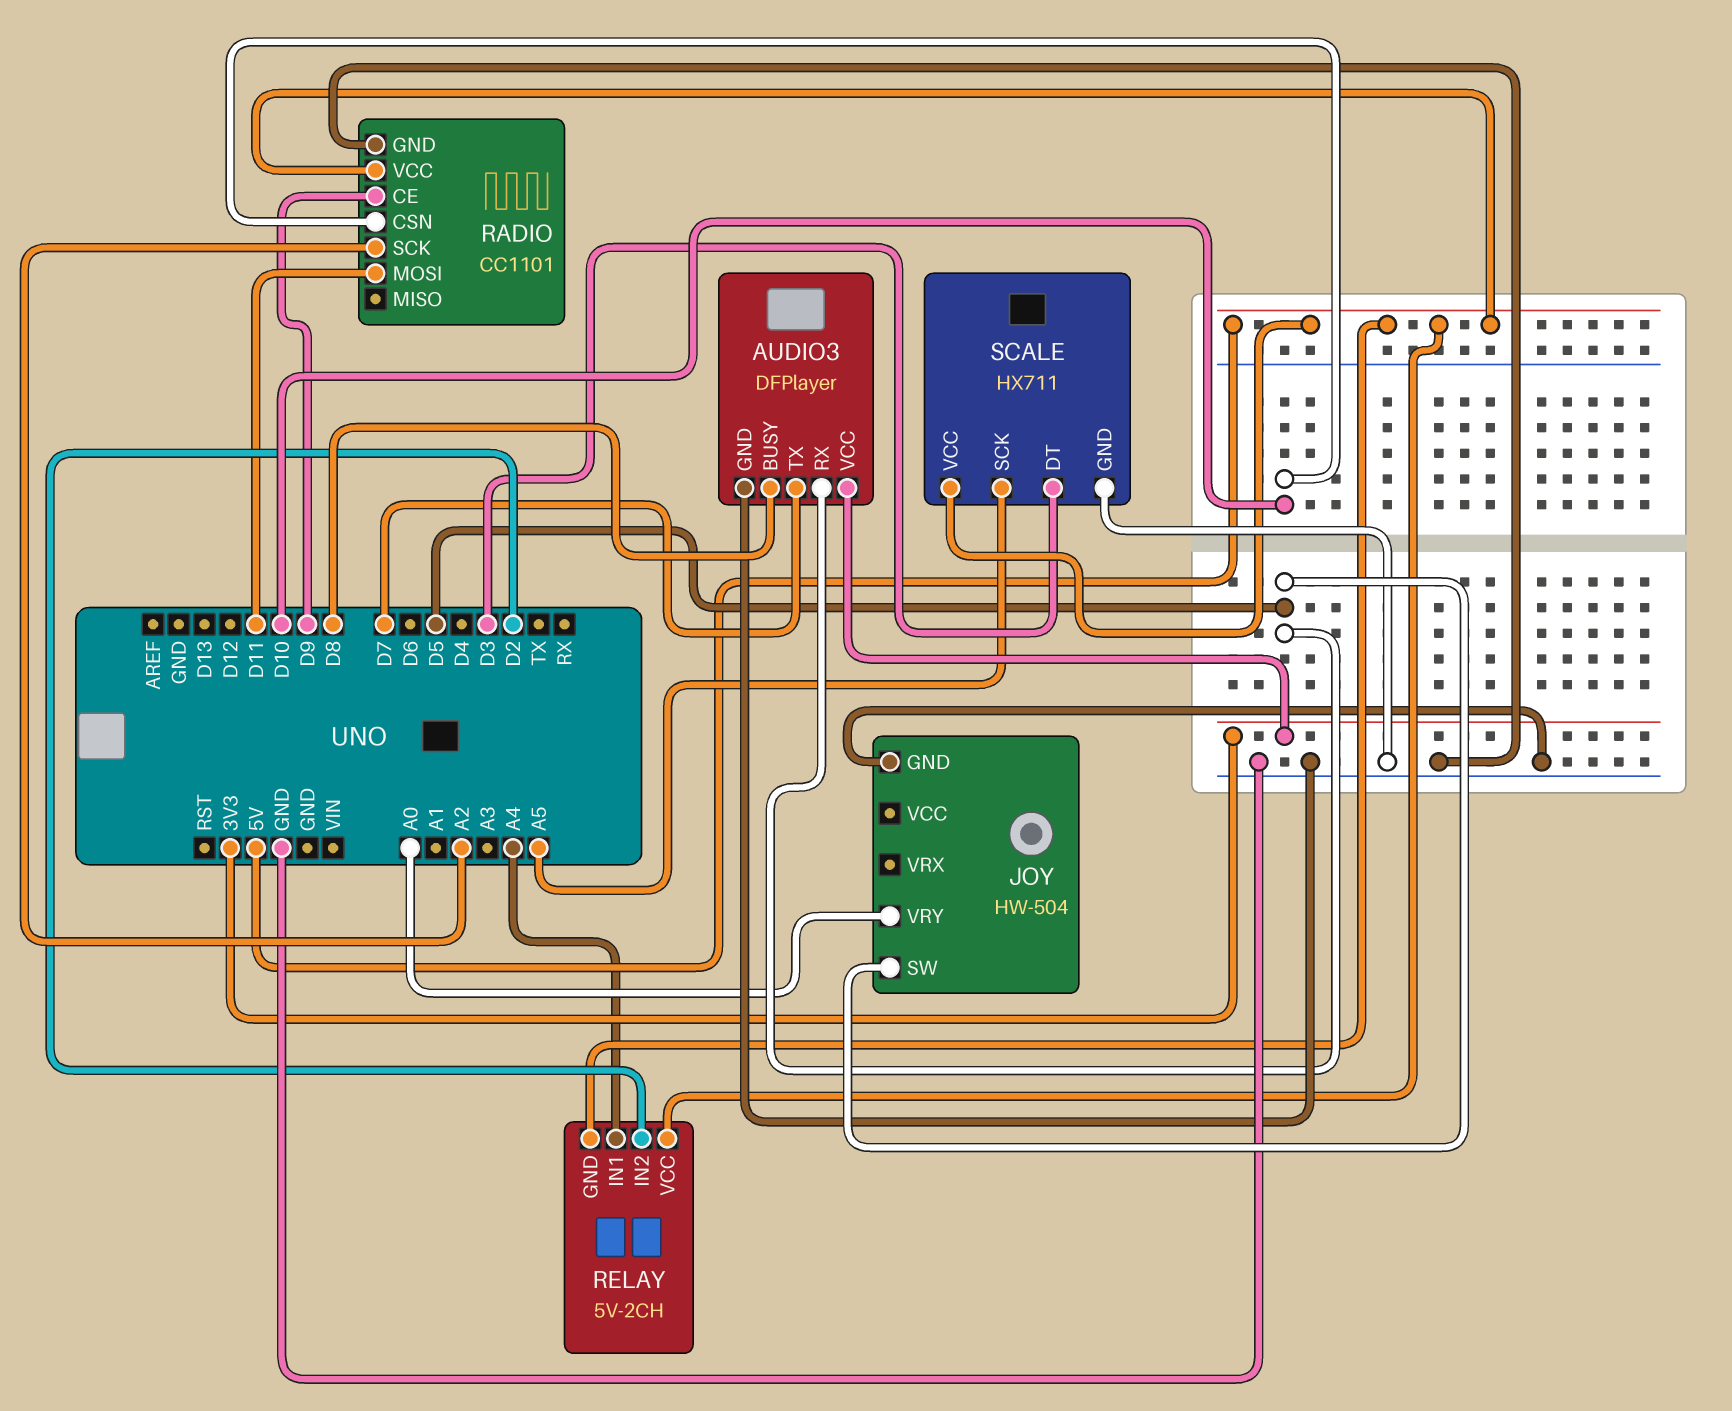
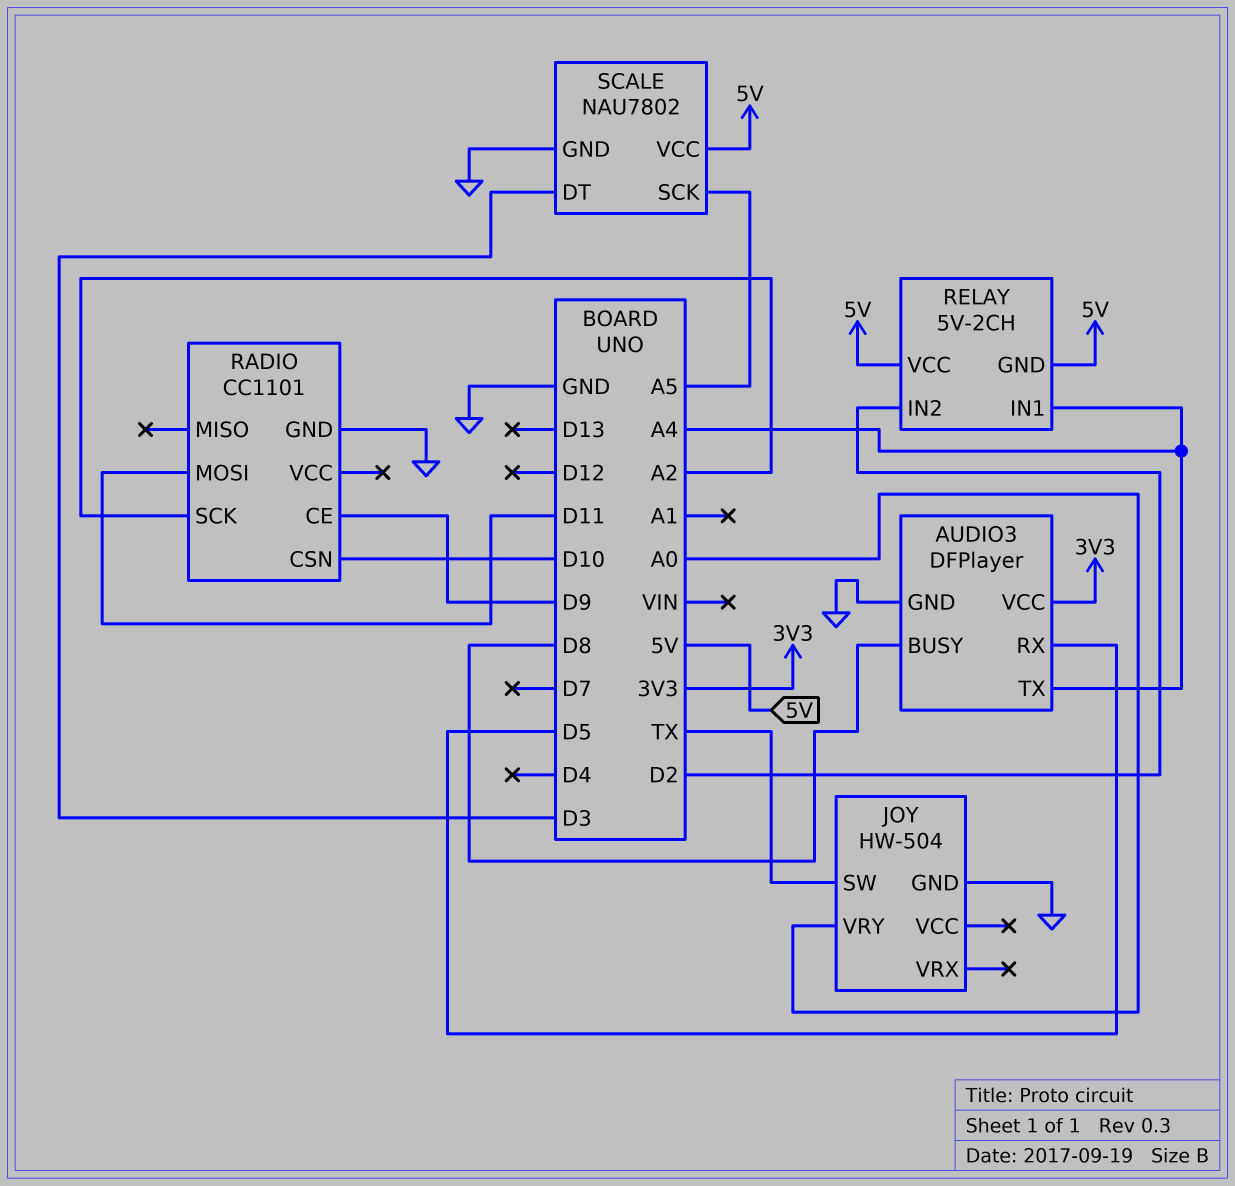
AUDIO3 pin TX: D7 -> A4
JOY pin SW: D5 -> TX
RADIO pin VCC: 5V -> none
SCALE: HX711 -> NAU7802

